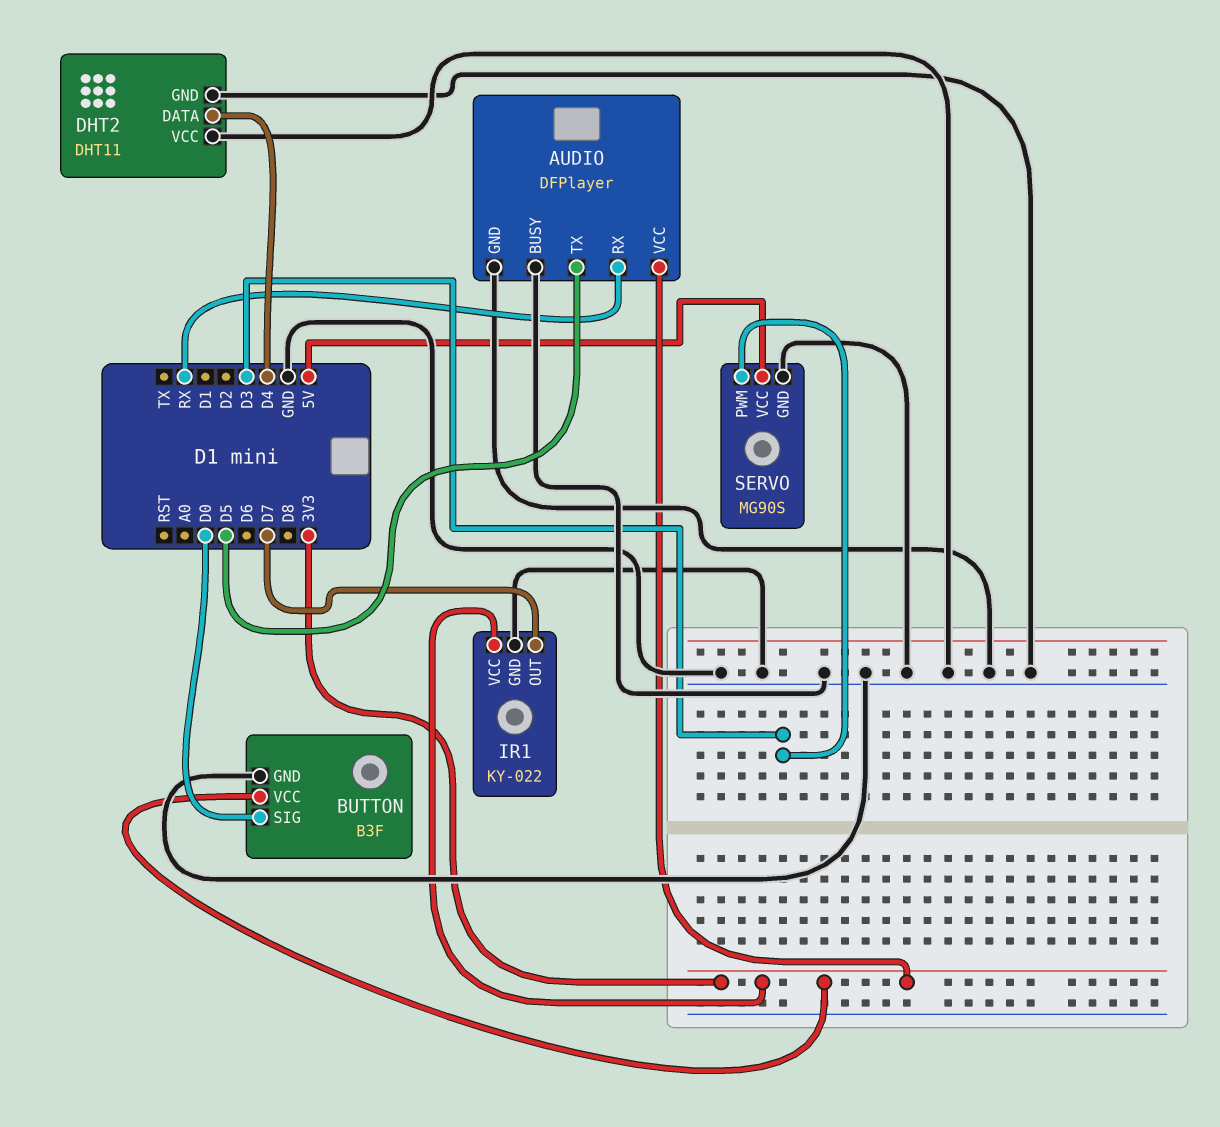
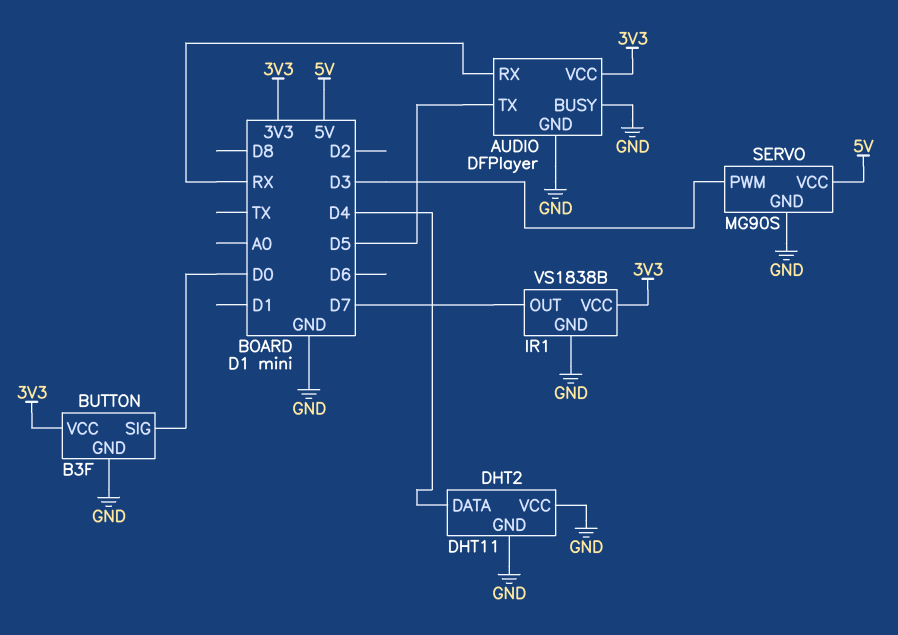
IR1: KY-022 -> VS1838B

